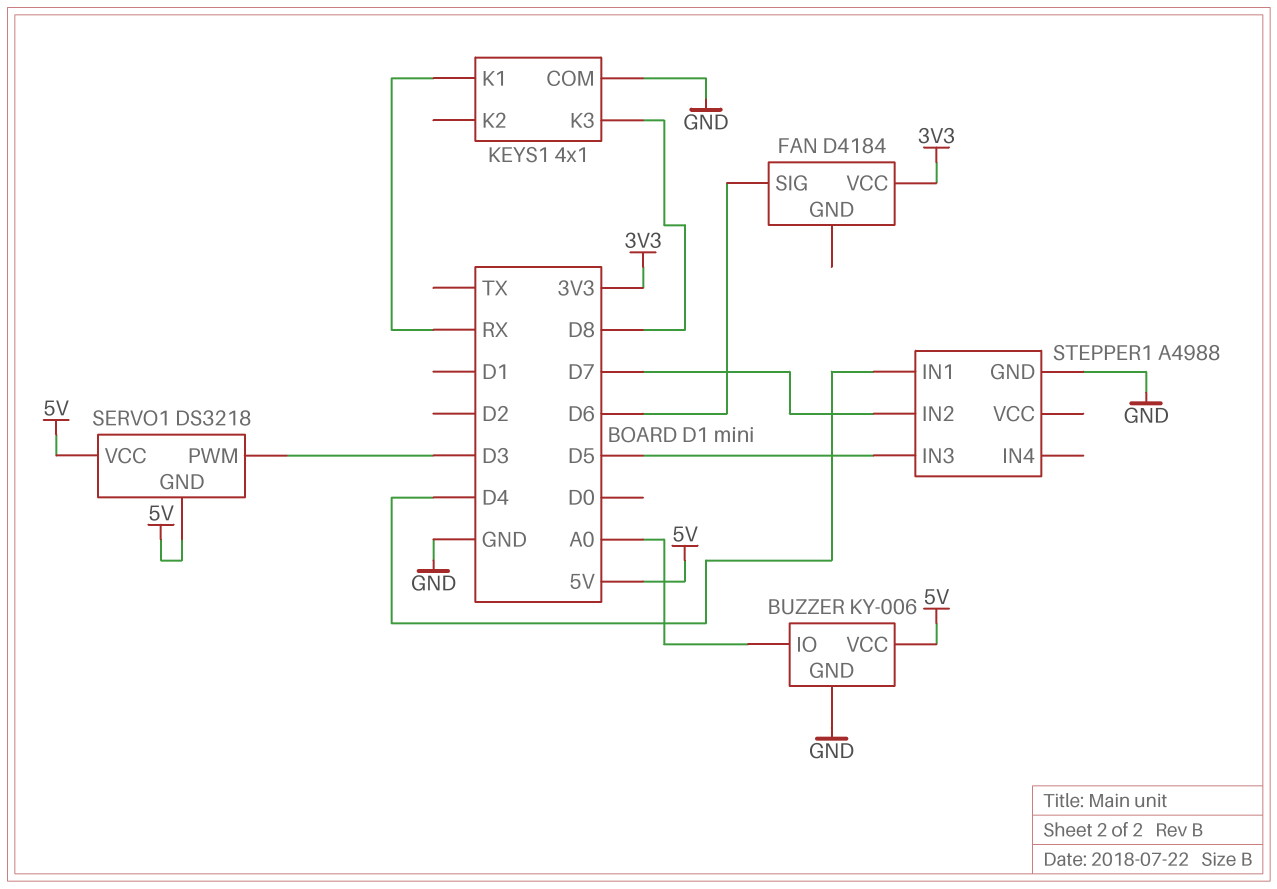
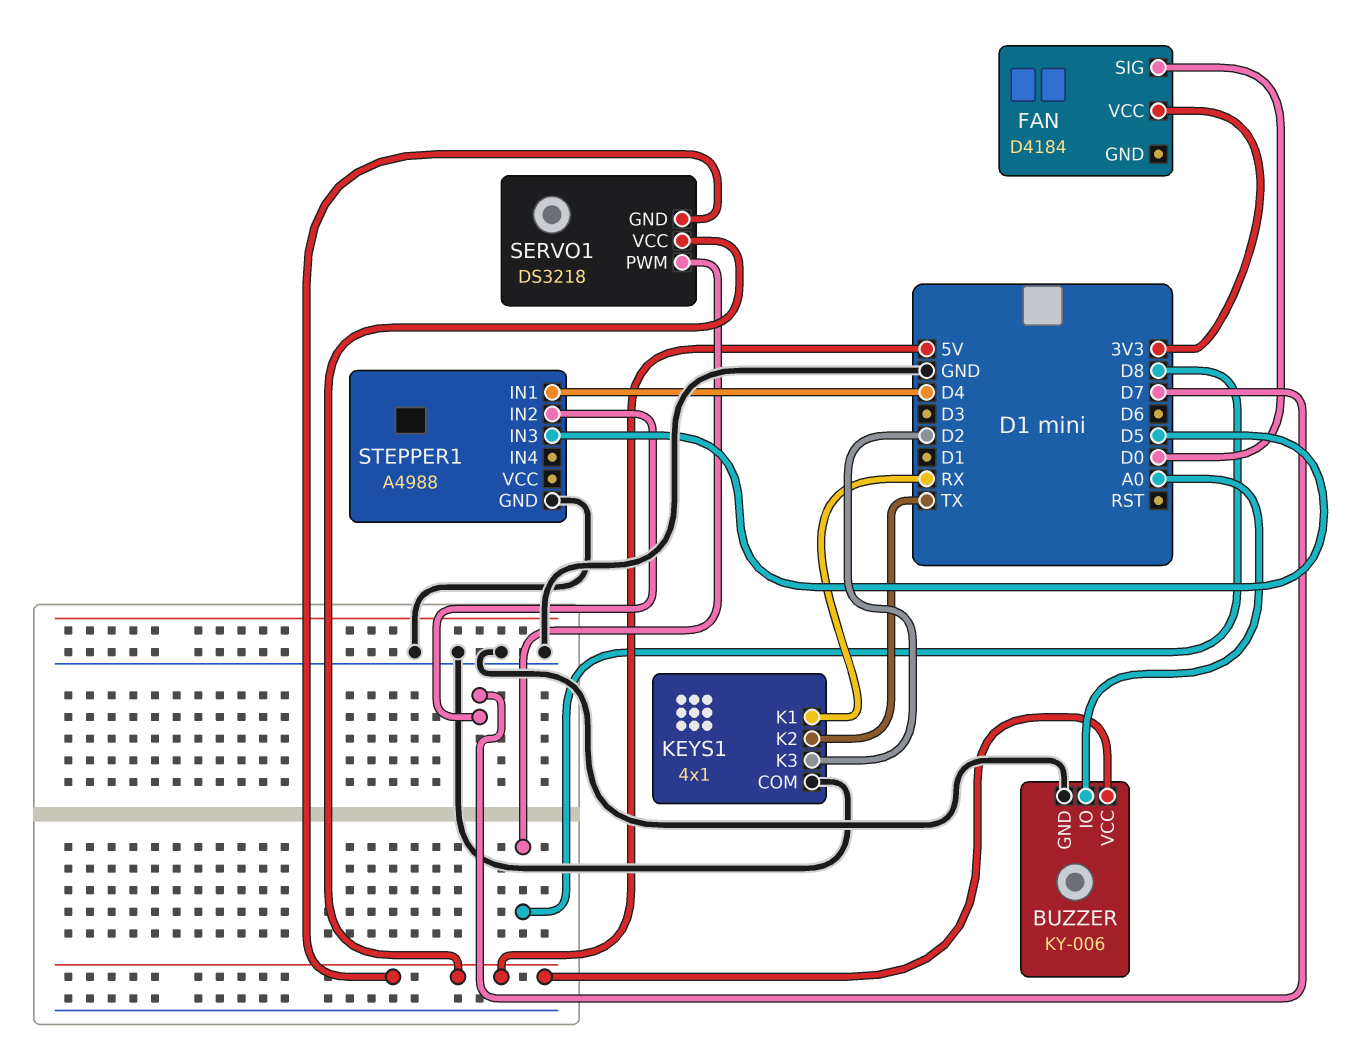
FAN pin SIG: D6 -> D0
KEYS1 pin K2: none -> TX
KEYS1 pin K3: D8 -> D2
SERVO1 pin PWM: D3 -> D8

